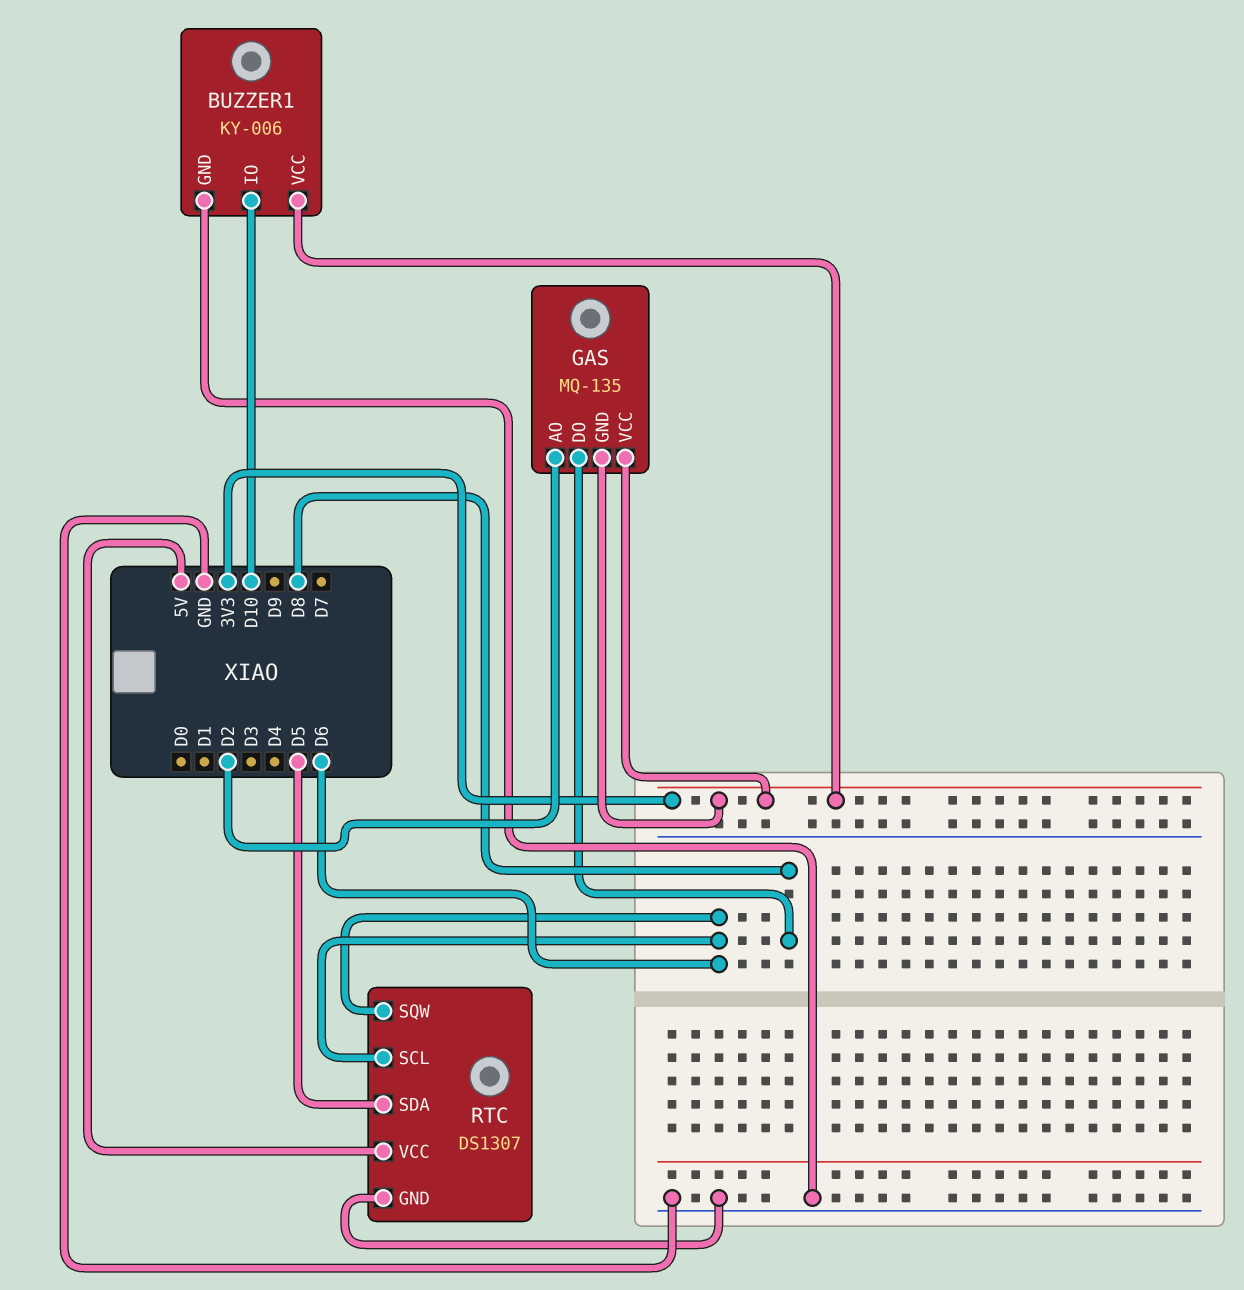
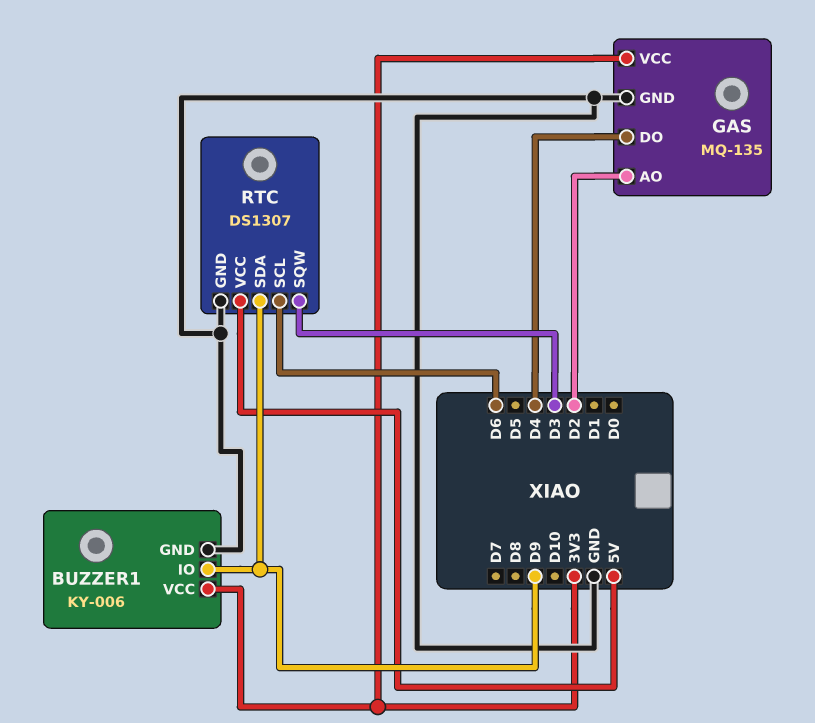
BUZZER1 pin IO: D10 -> D9
GAS pin DO: D8 -> D4
GAS pin GND: 3V3 -> GND
RTC pin SDA: D5 -> D9
RTC pin SQW: D6 -> D3

